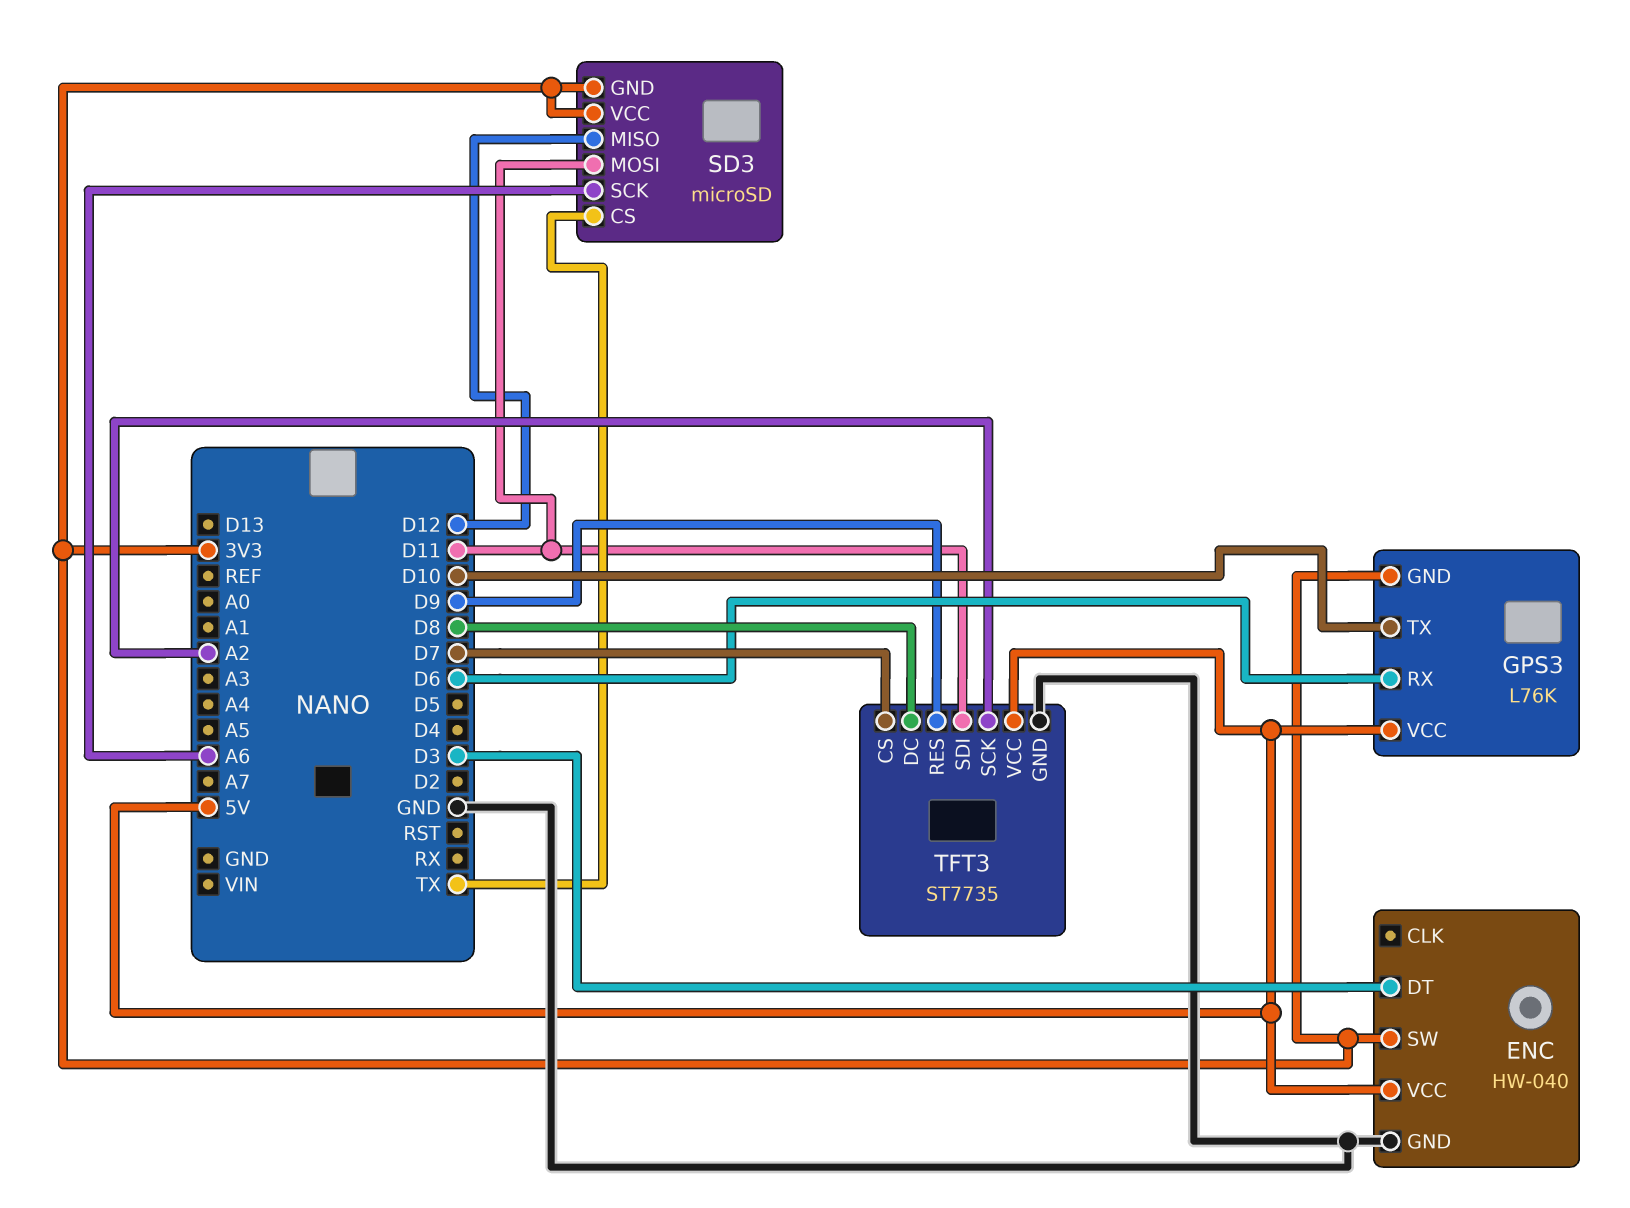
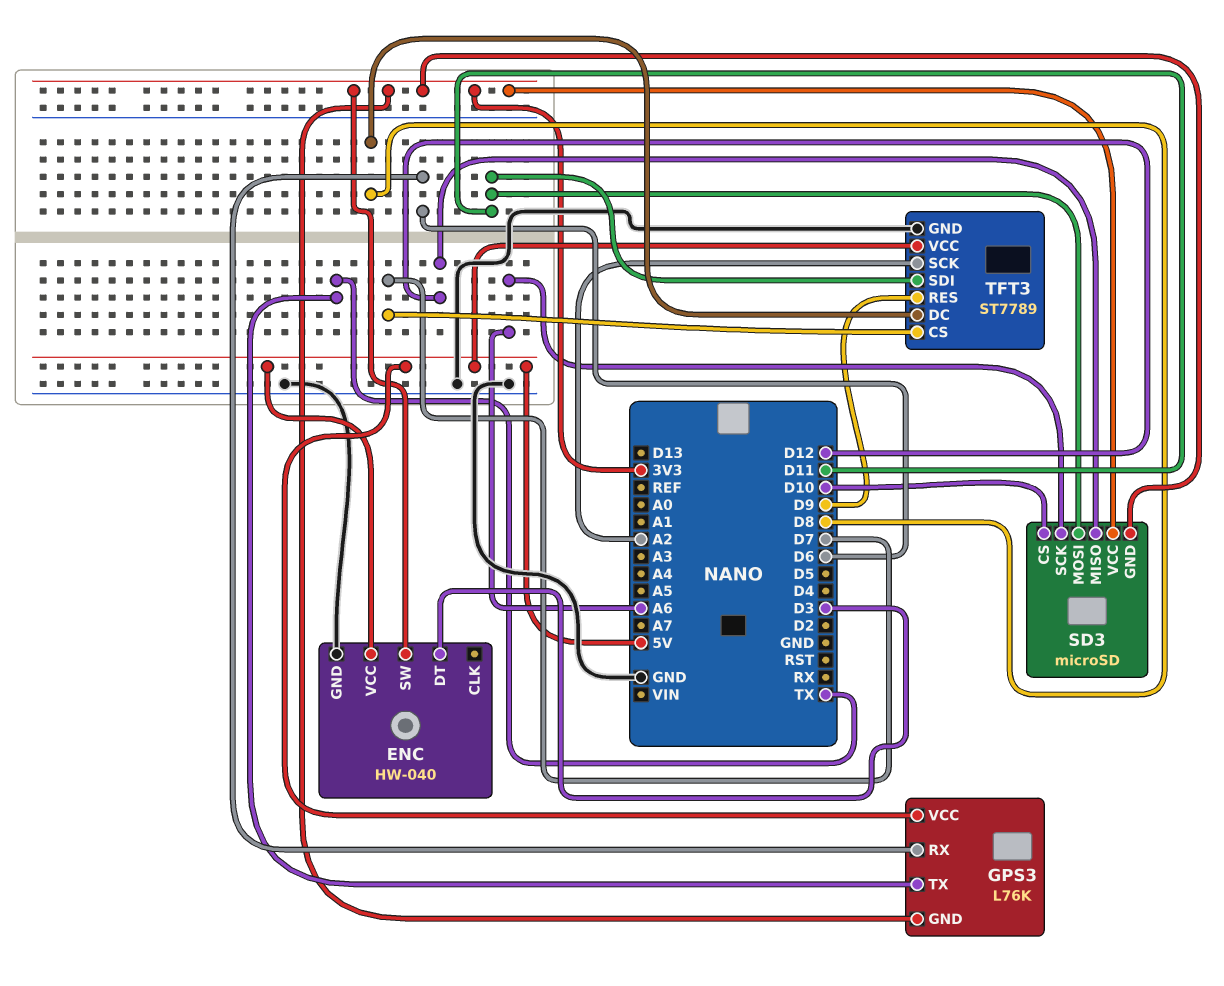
GPS3 pin TX: D10 -> TX
SD3 pin CS: TX -> D10
TFT3: ST7735 -> ST7789

